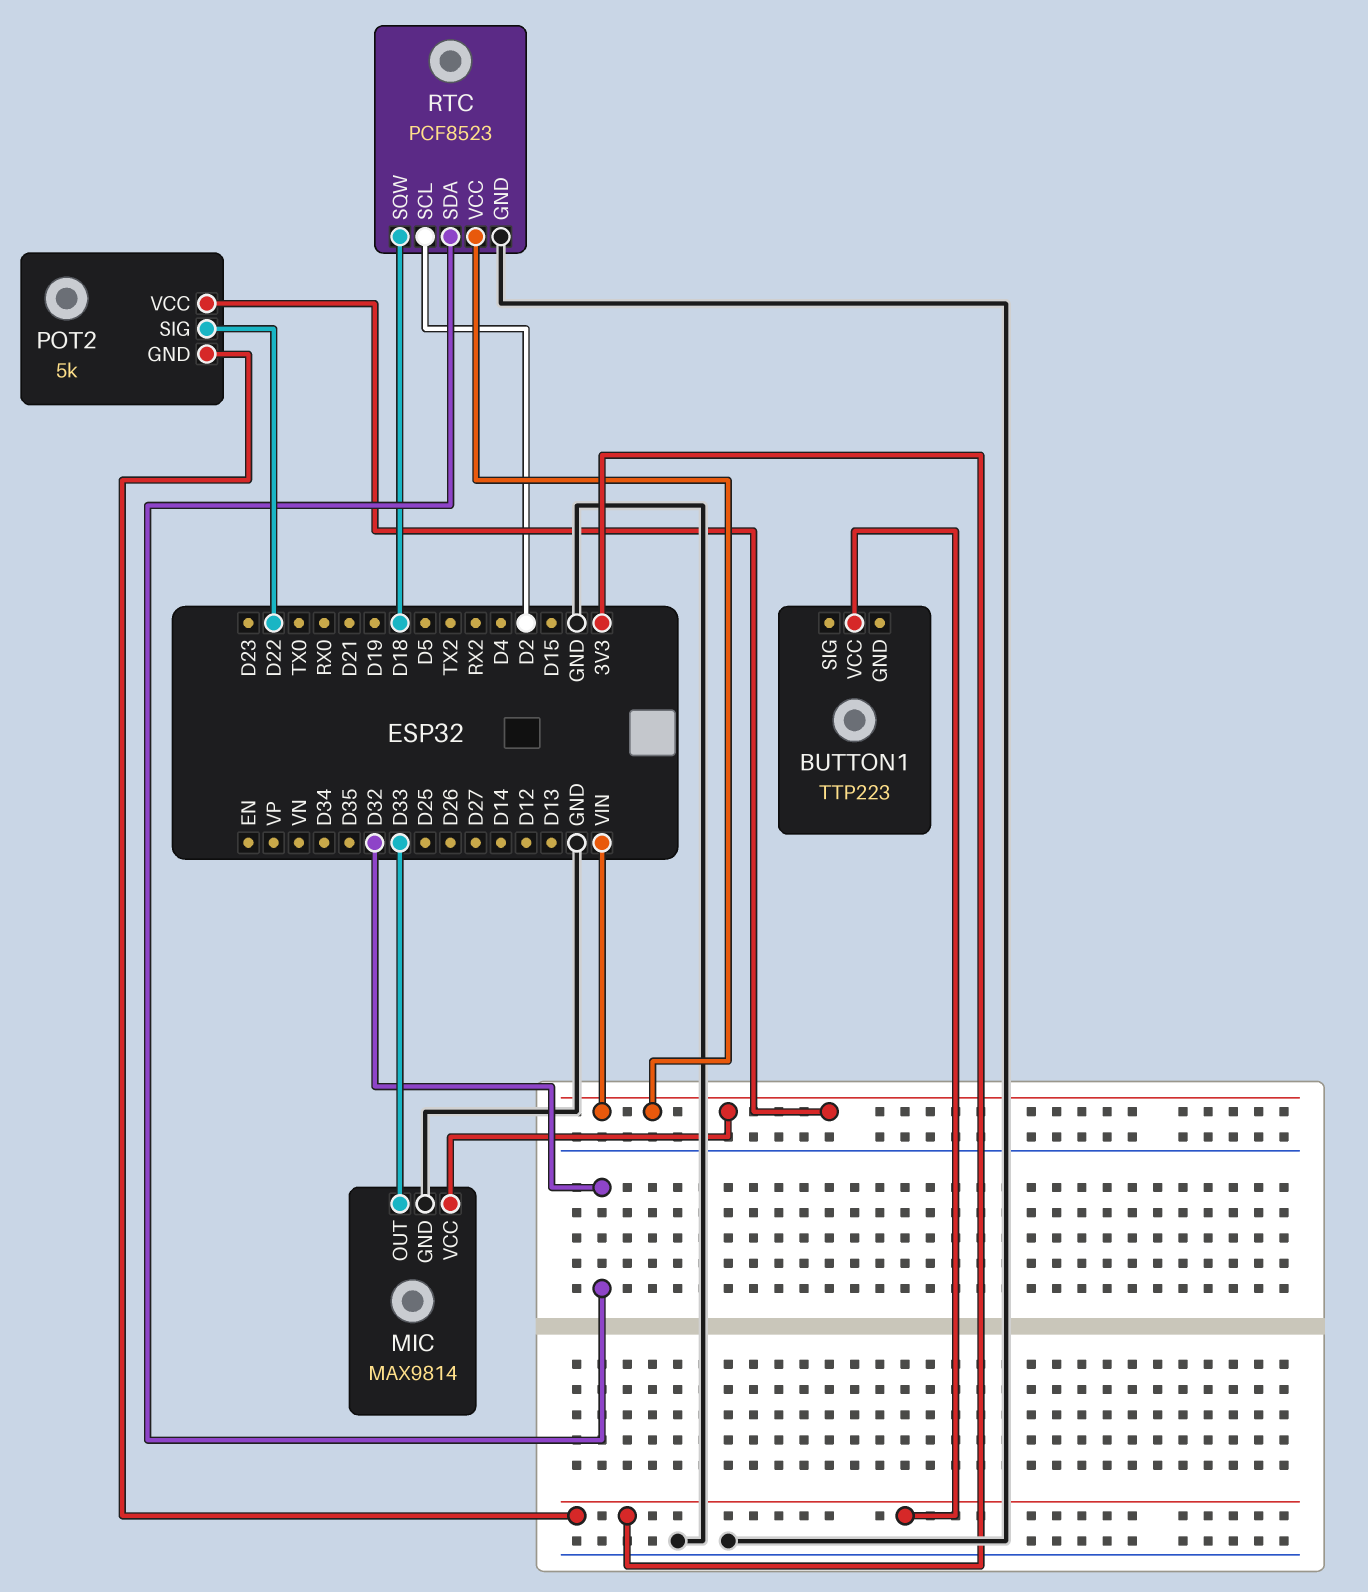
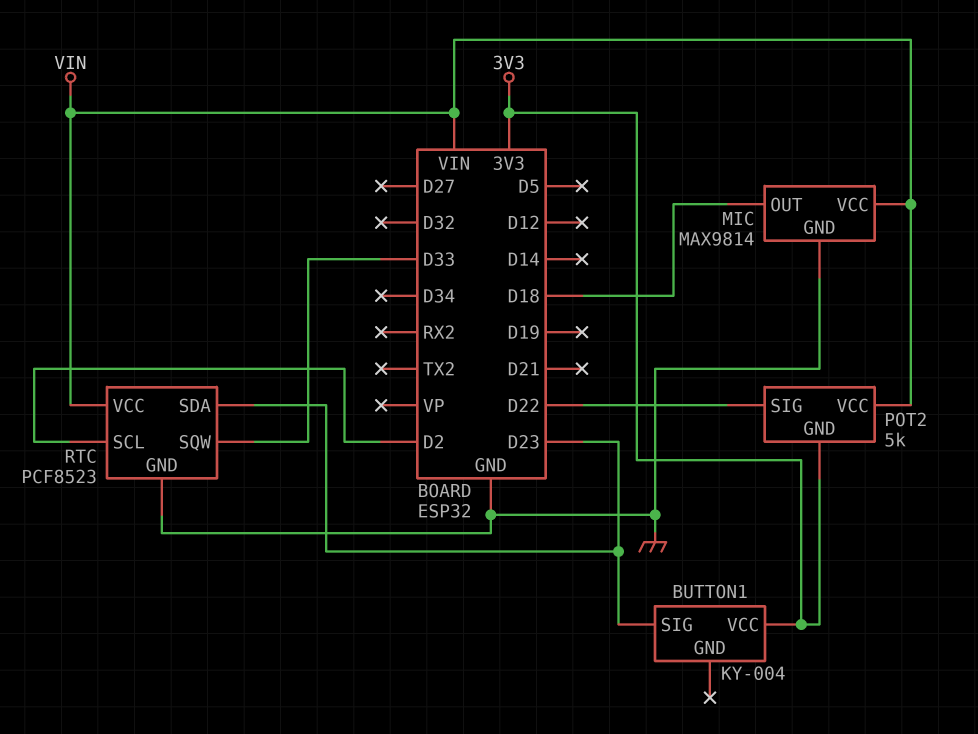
BUTTON1: TTP223 -> KY-004
BUTTON1 pin SIG: none -> D23
MIC pin OUT: D33 -> D18
RTC pin SDA: D32 -> D23
RTC pin SQW: D18 -> D33

